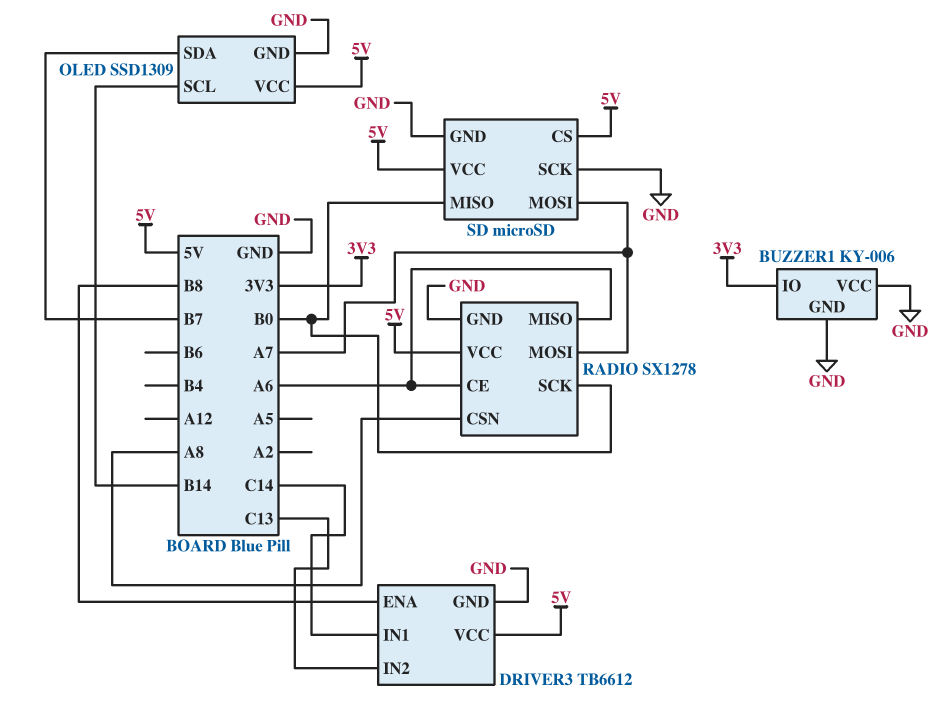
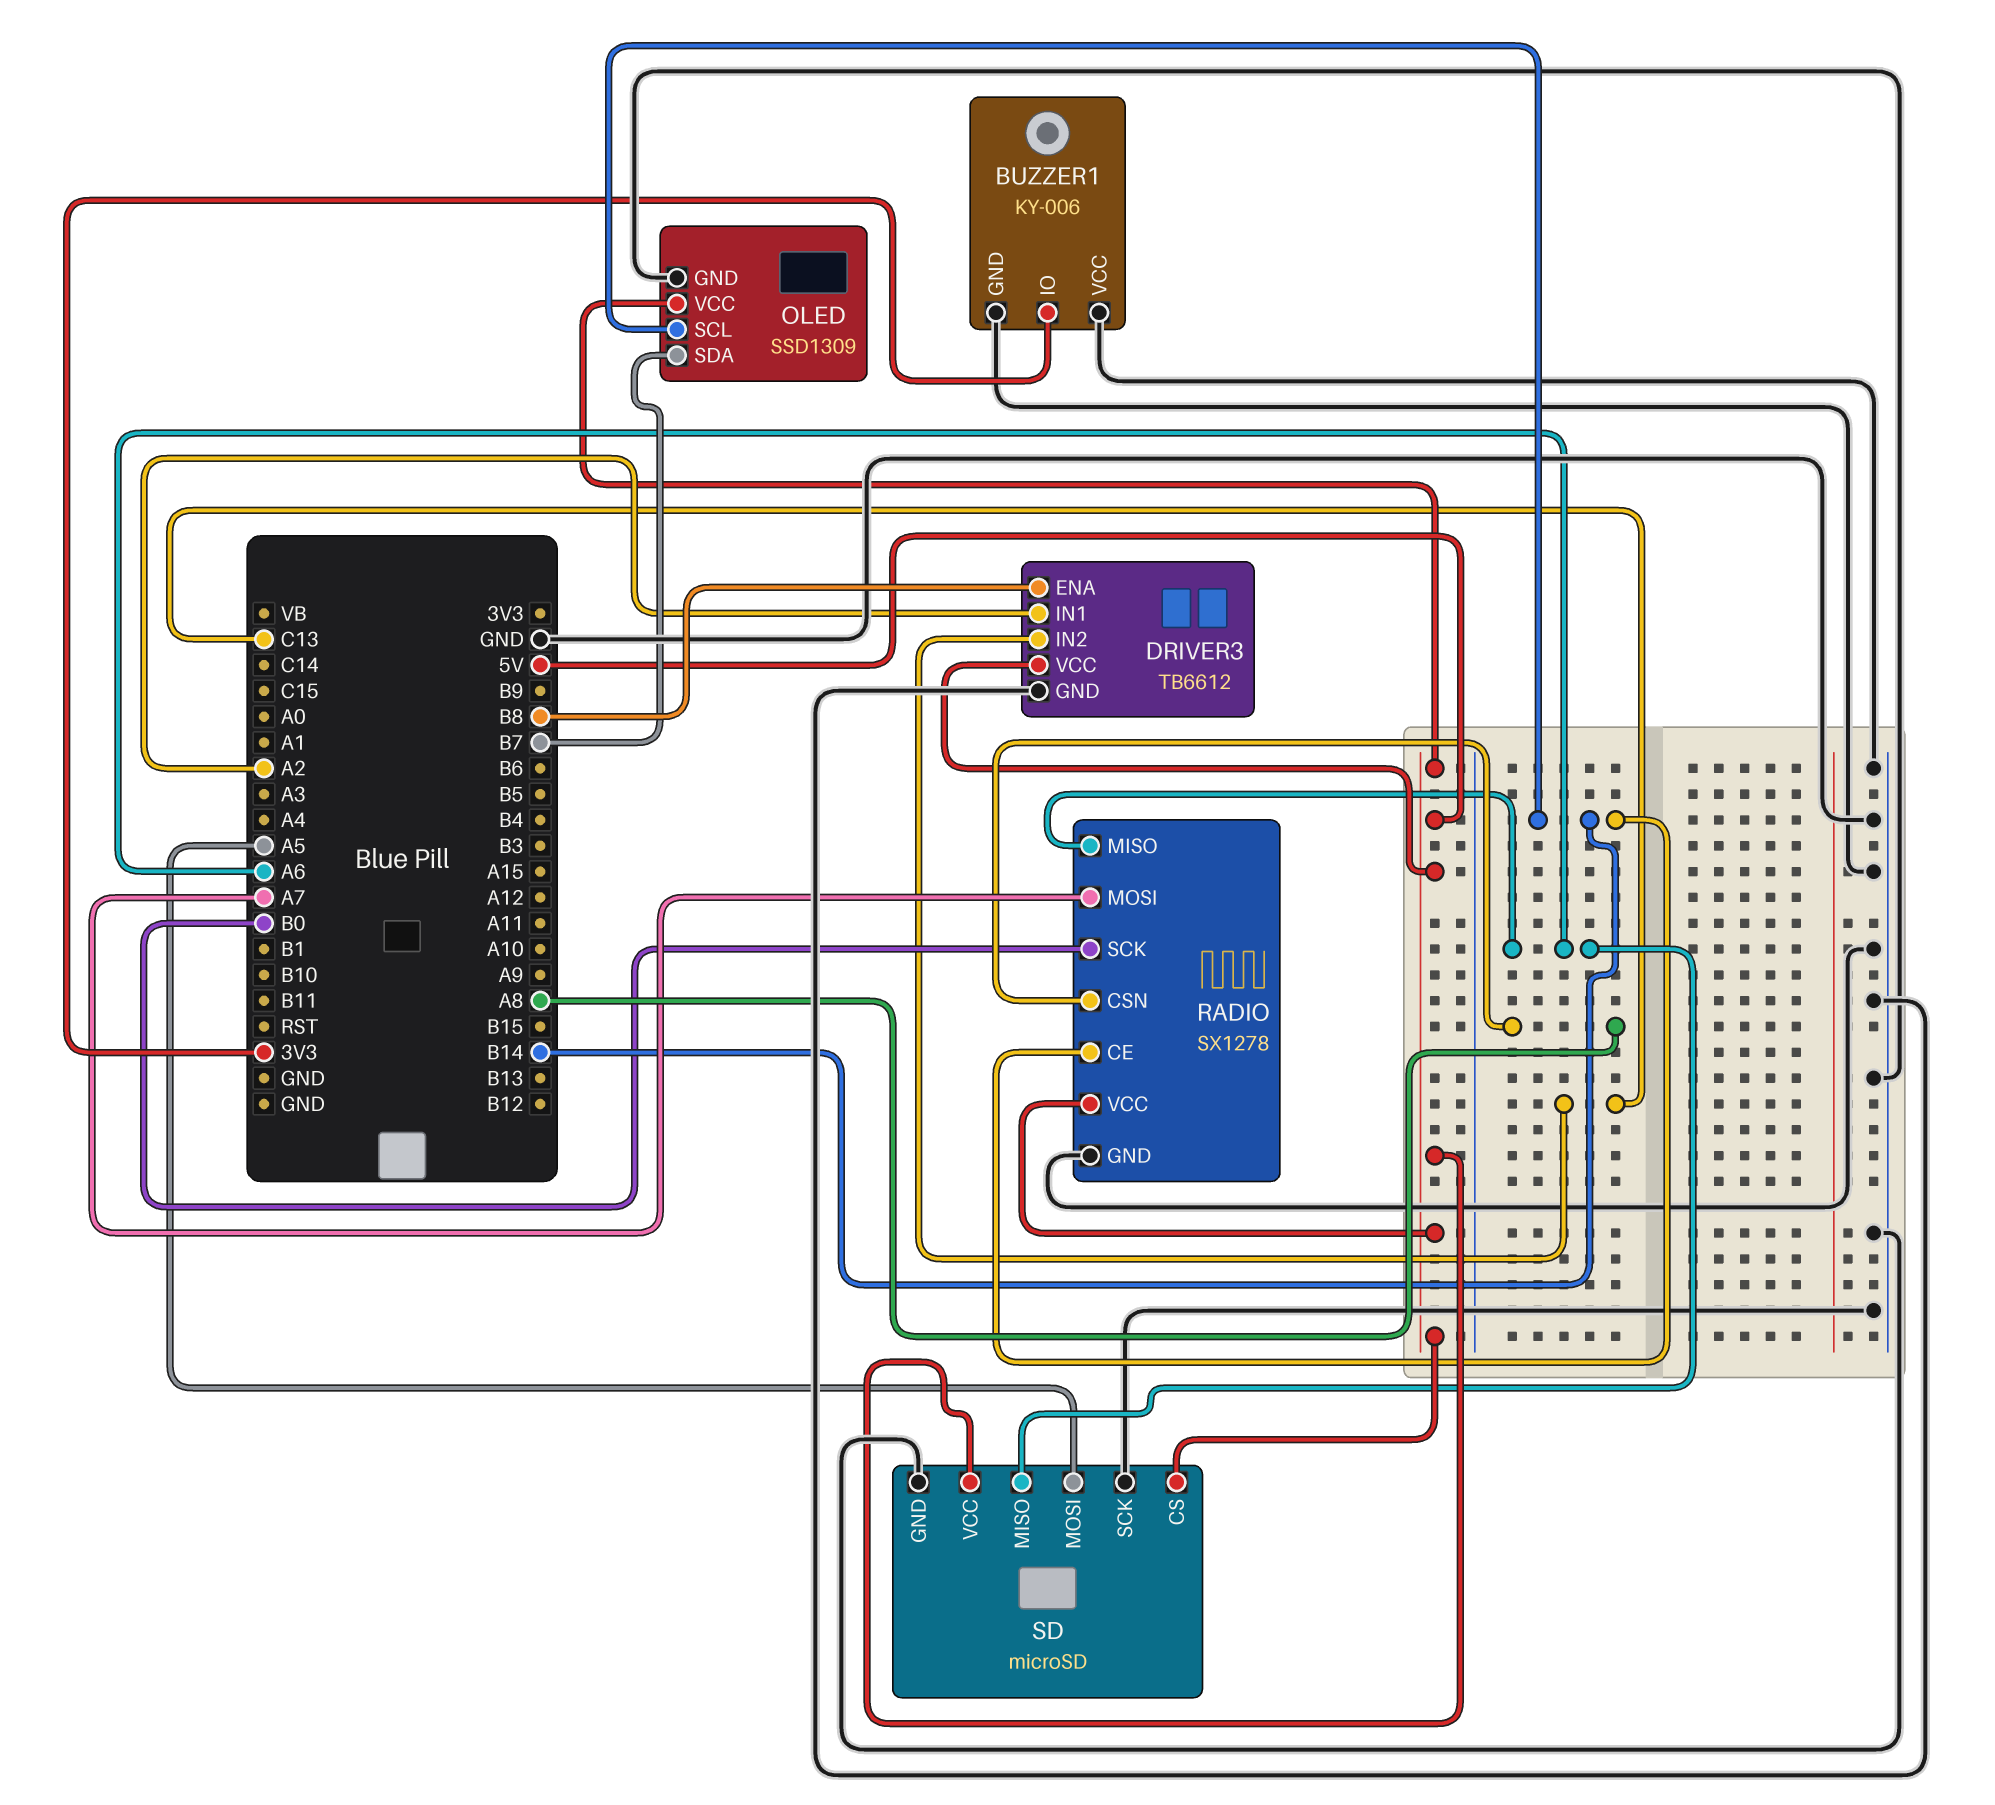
DRIVER3 pin IN1: C14 -> A2
RADIO pin CE: A6 -> B14
SD pin MISO: B0 -> A6
SD pin MOSI: A7 -> A5

